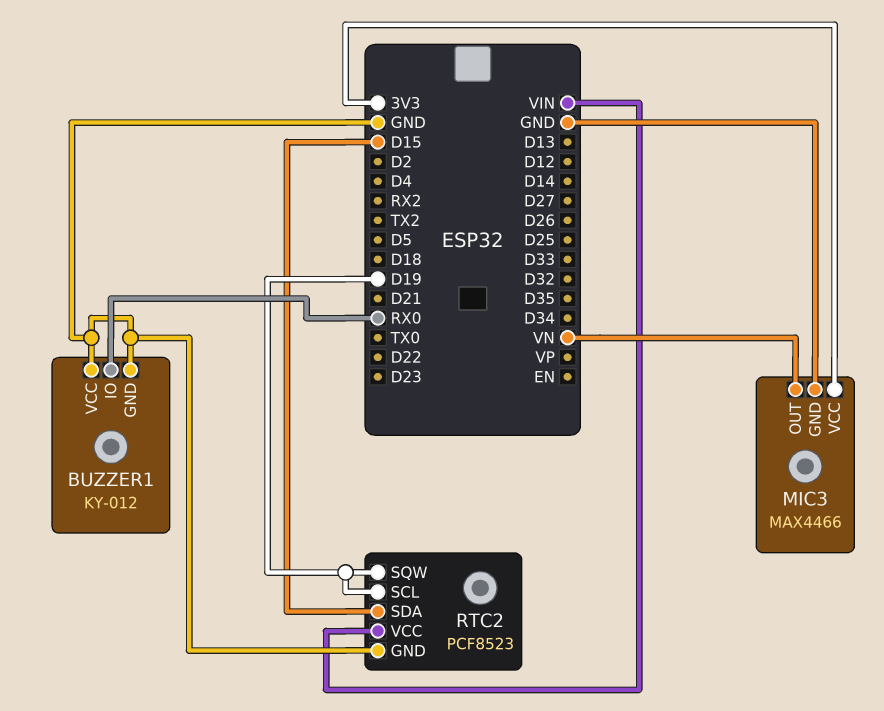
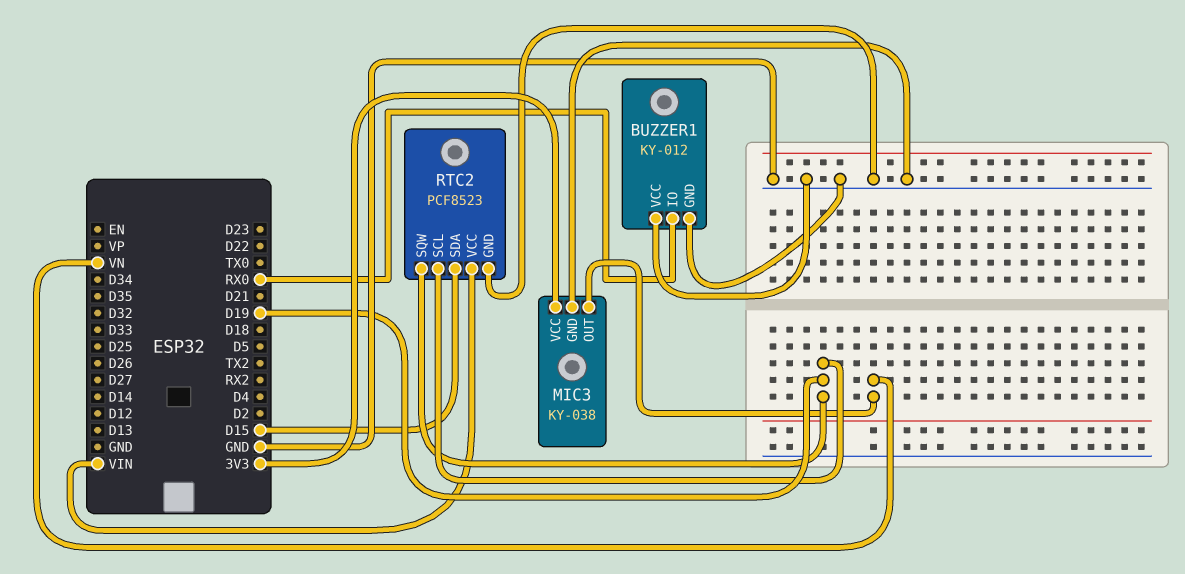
MIC3: MAX4466 -> KY-038

